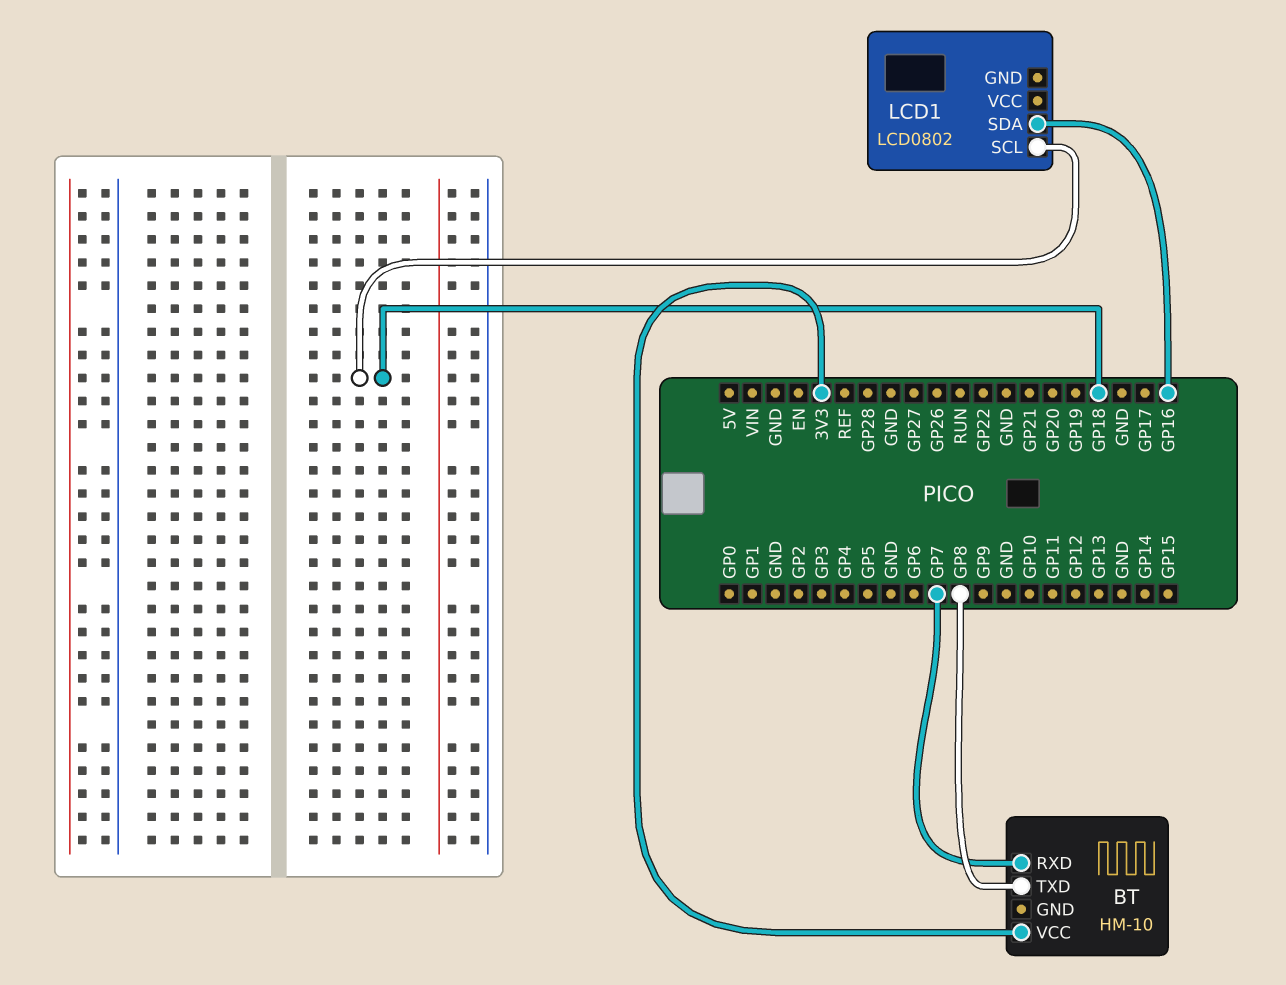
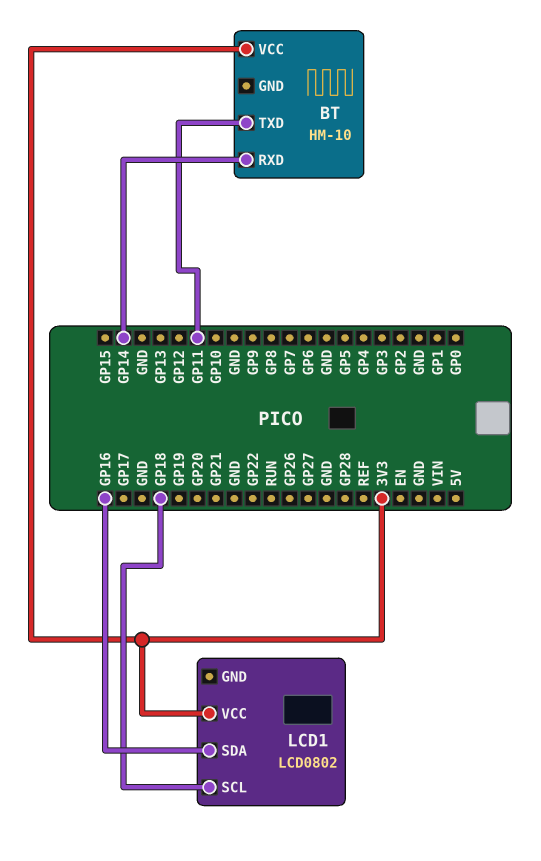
BT pin RXD: GP7 -> GP14
BT pin TXD: GP8 -> GP11
LCD1 pin VCC: none -> 3V3

